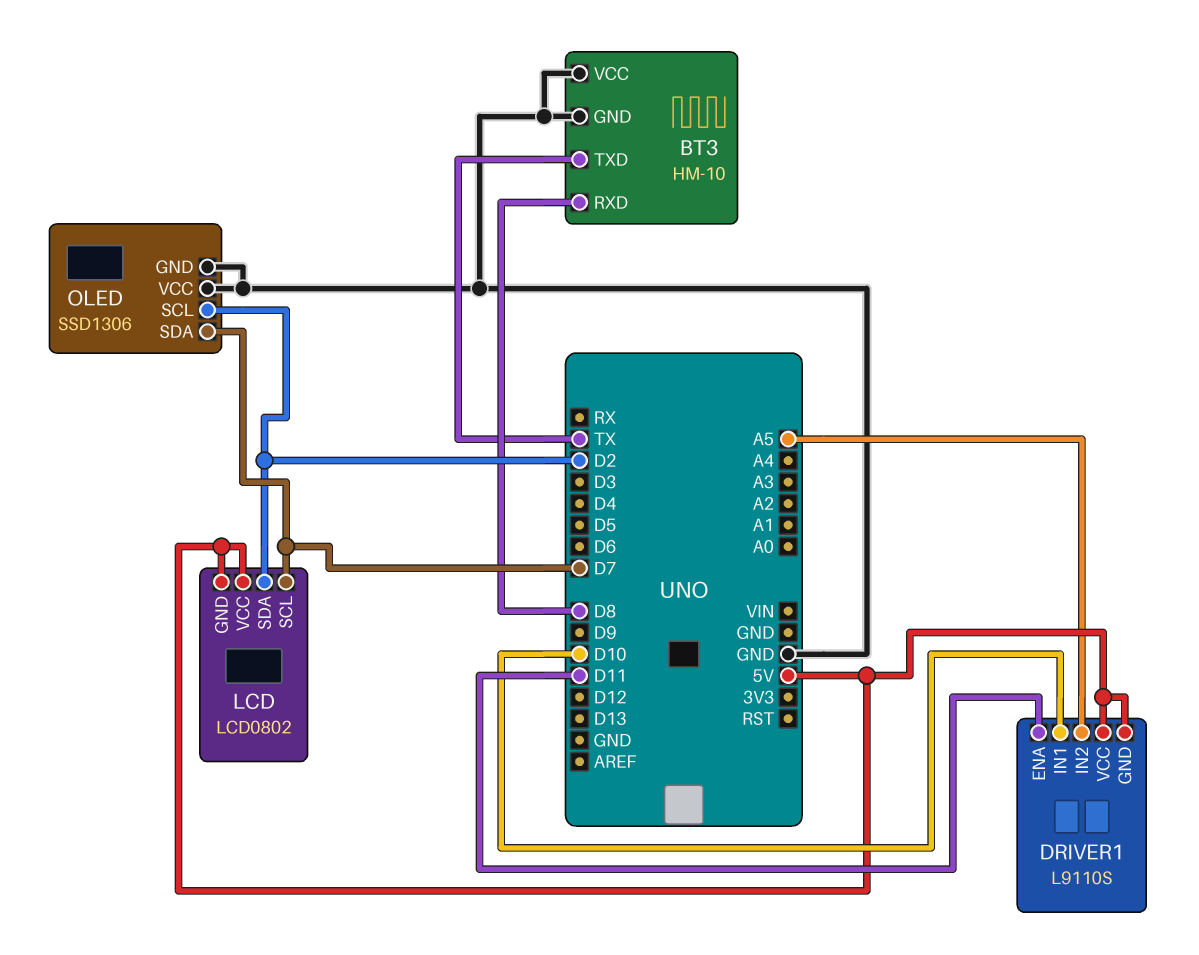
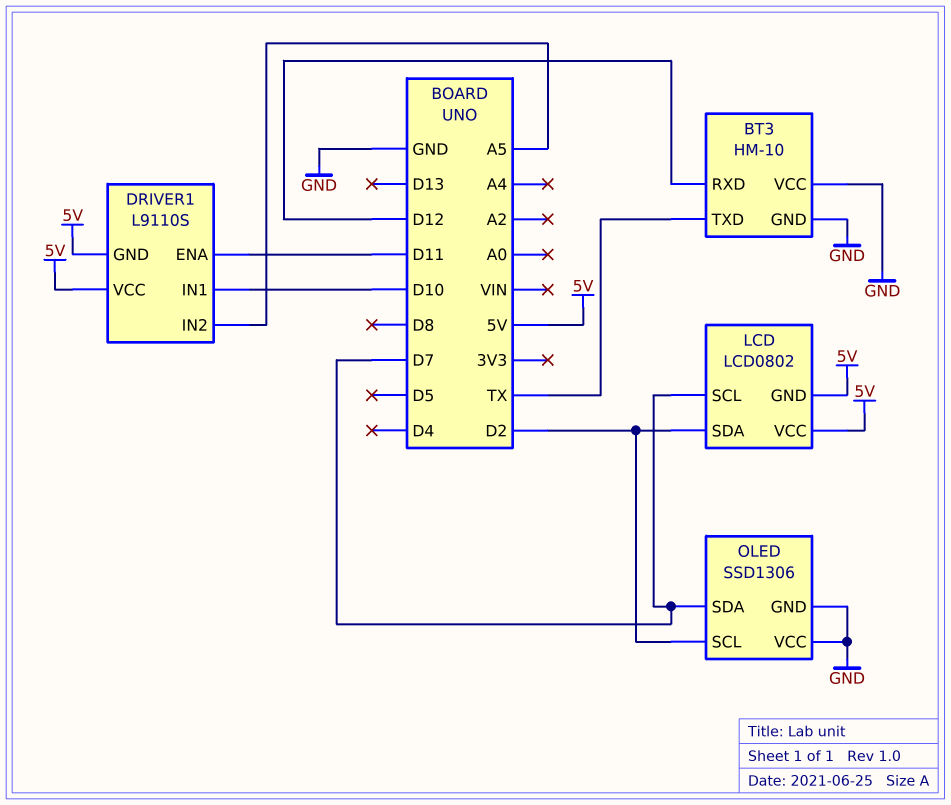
BT3 pin RXD: D8 -> D12

